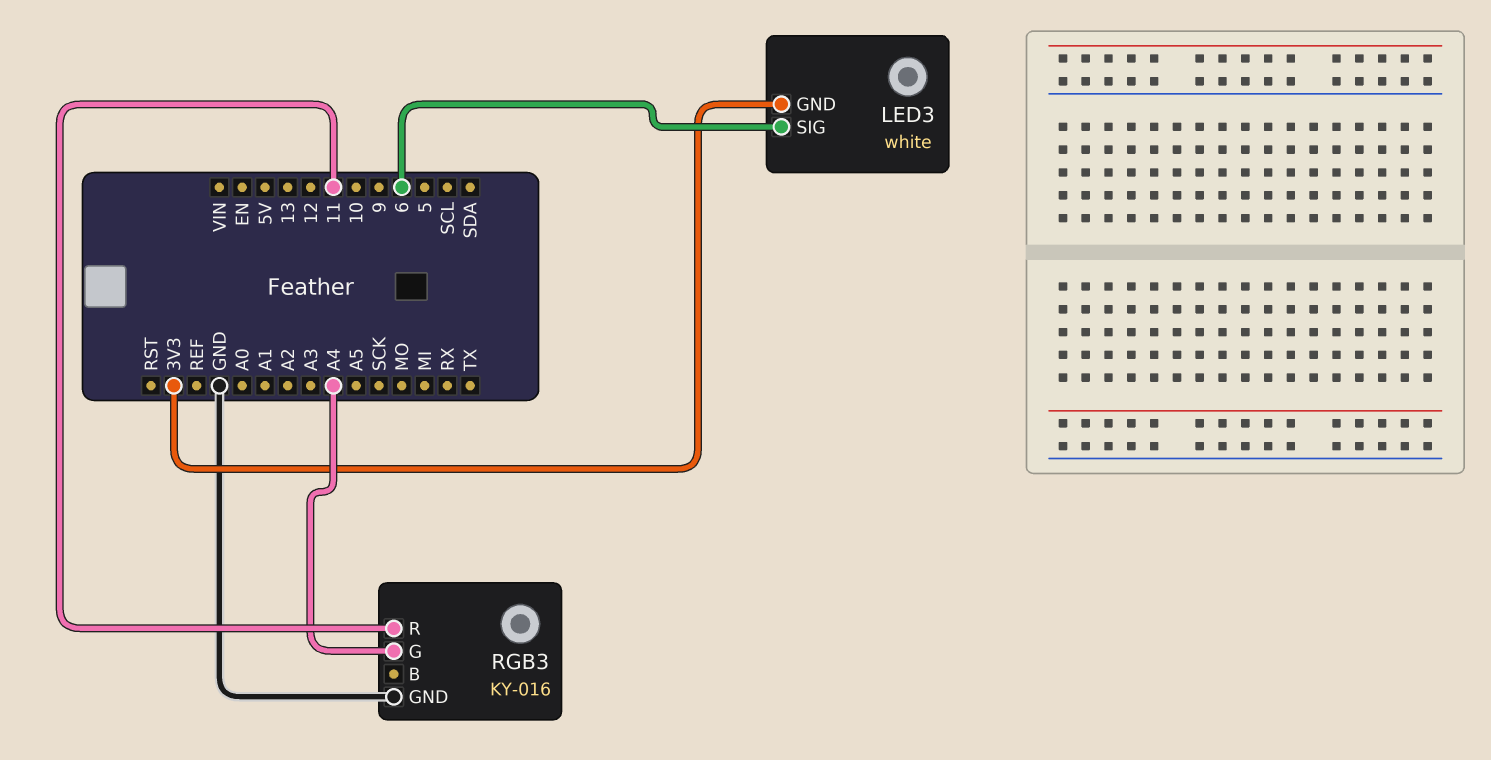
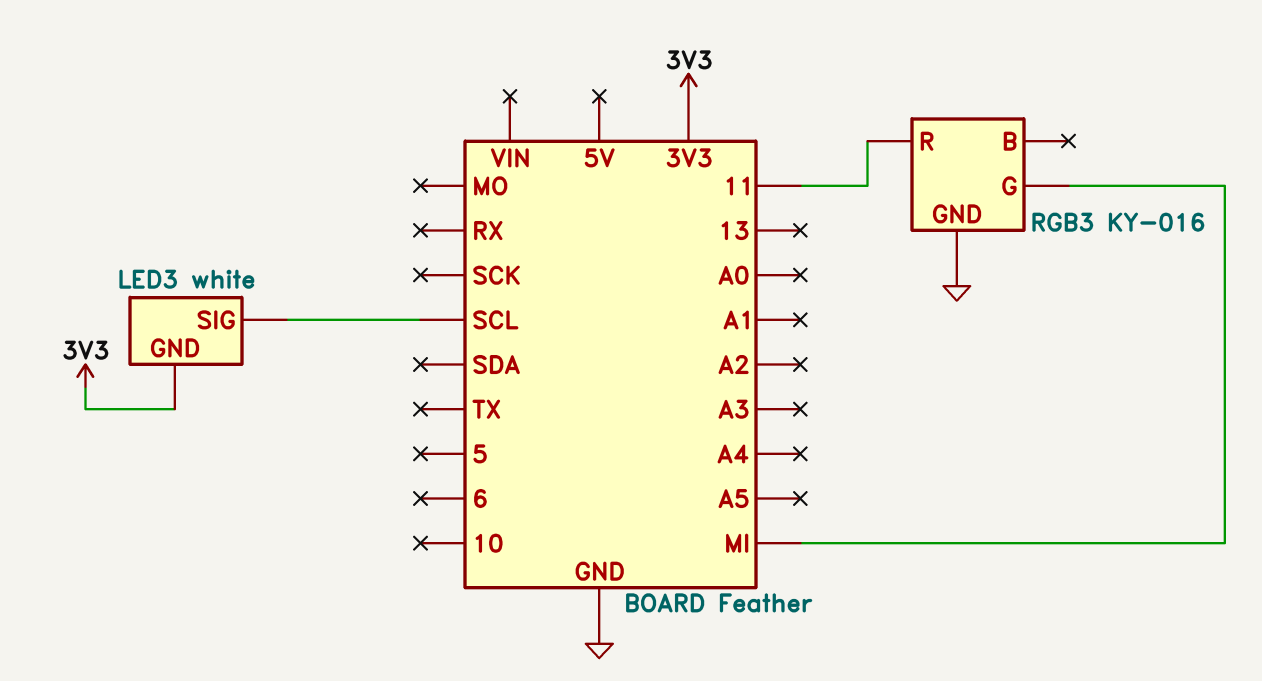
LED3 pin SIG: 6 -> SCL
RGB3 pin G: A4 -> MI

